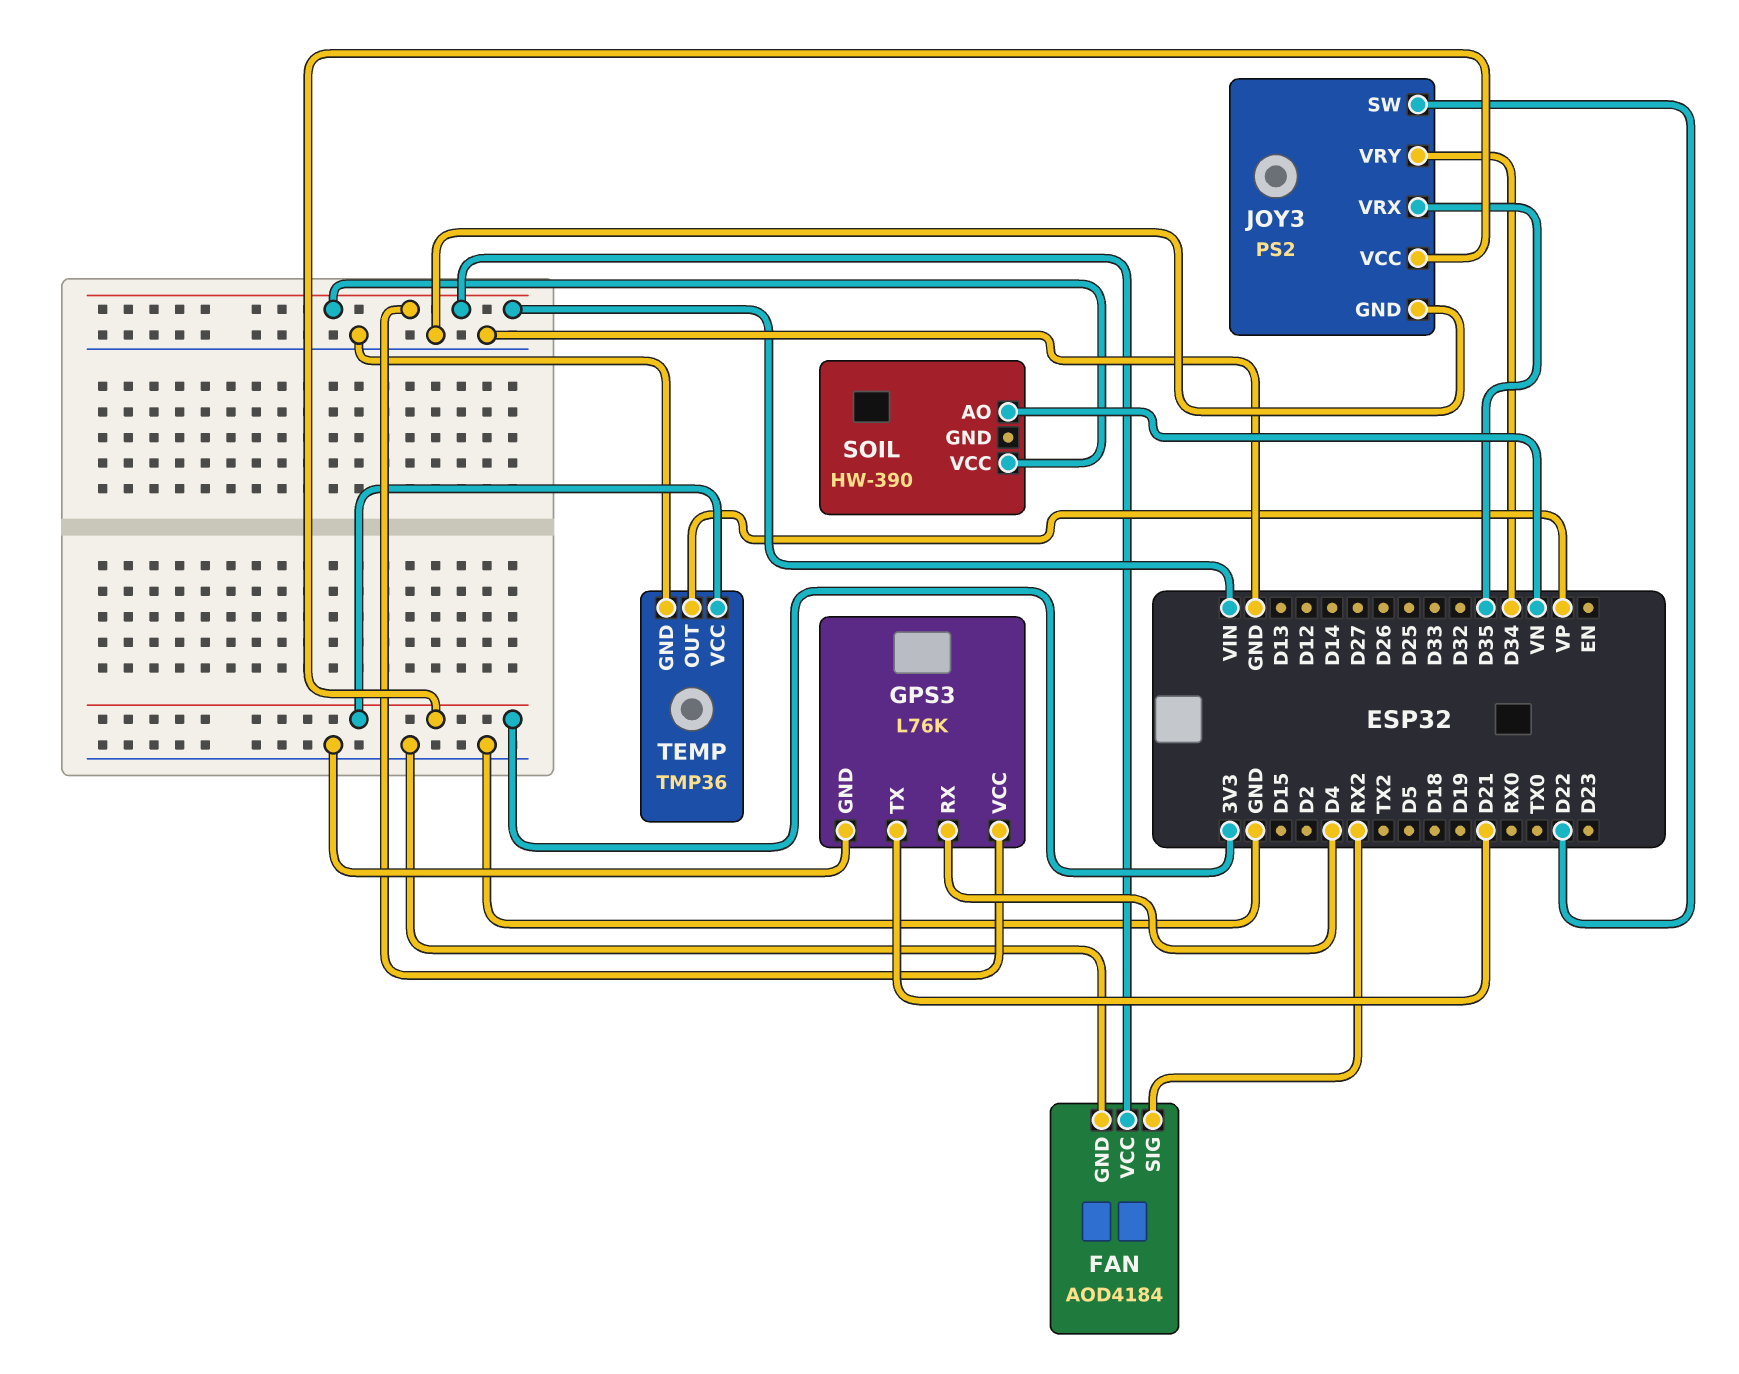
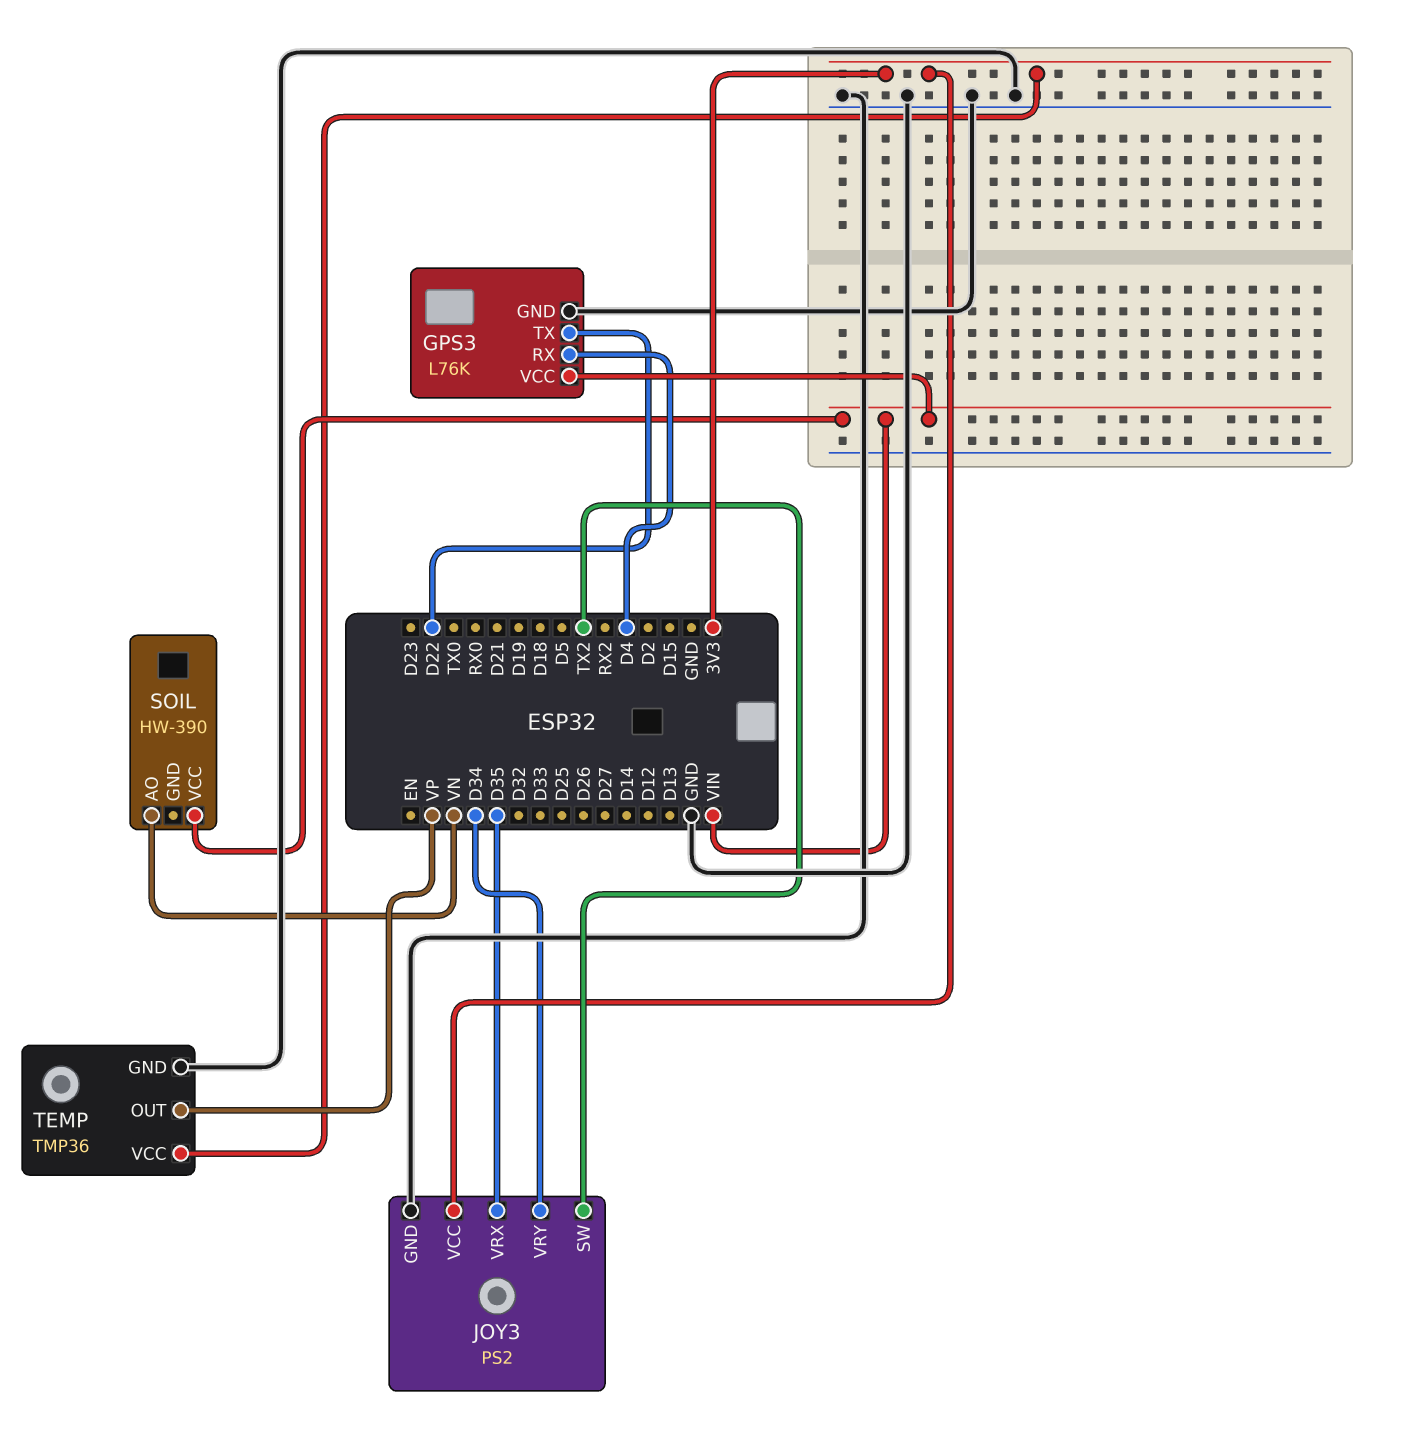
FAN: AOD4184 -> none
FAN pin GND: GND -> none
FAN pin SIG: RX2 -> none
FAN pin VCC: VIN -> none
GPS3 pin TX: D21 -> D22
JOY3 pin SW: D22 -> TX2

